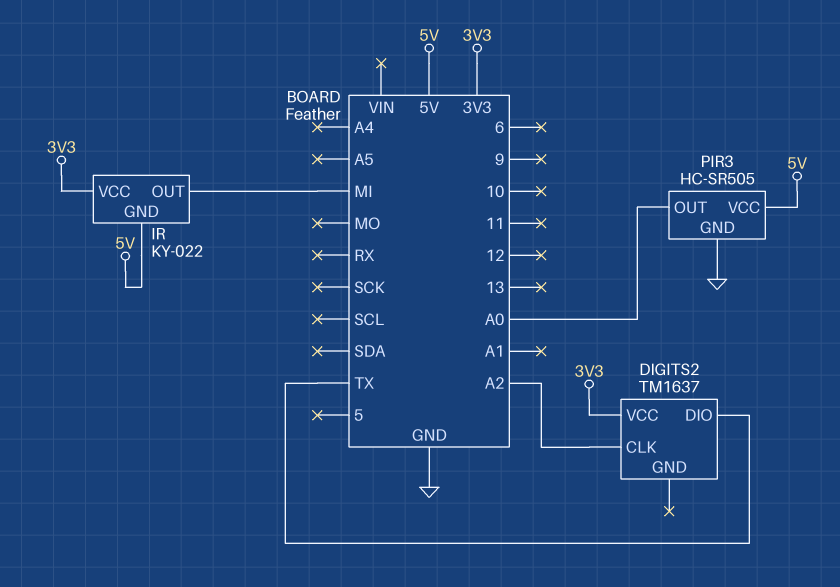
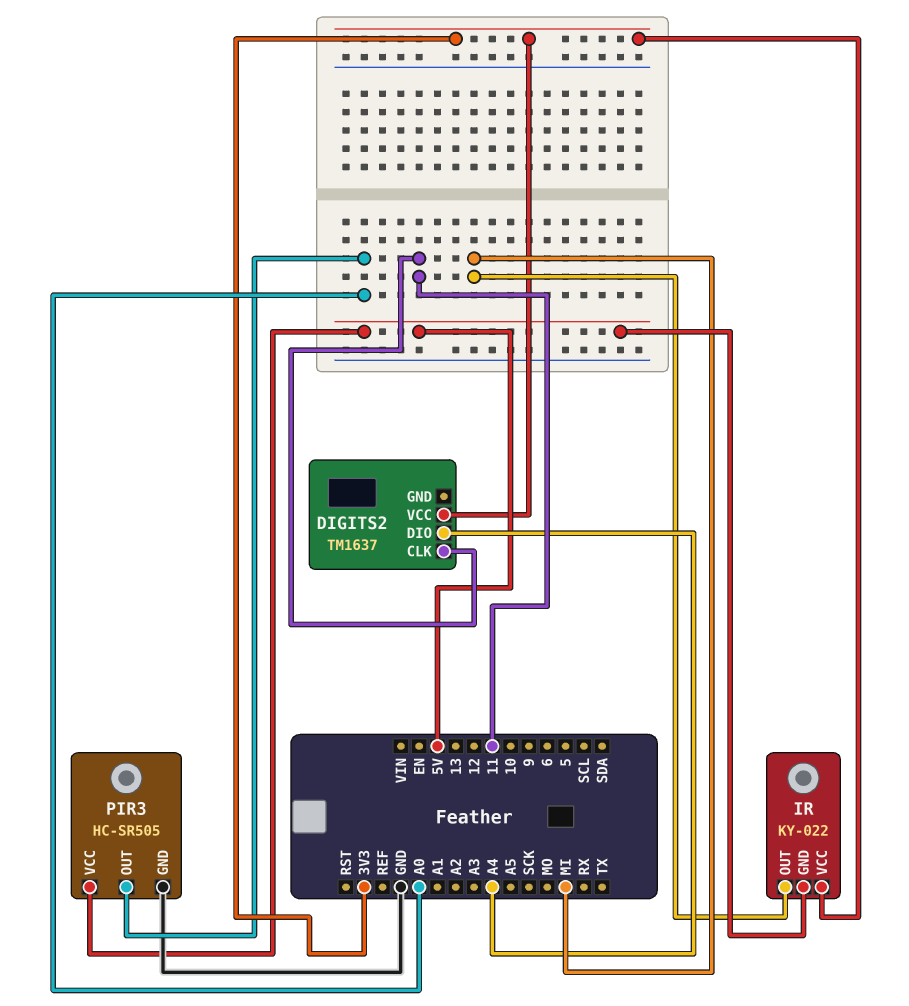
DIGITS2 pin CLK: A2 -> 11
DIGITS2 pin DIO: TX -> A4

